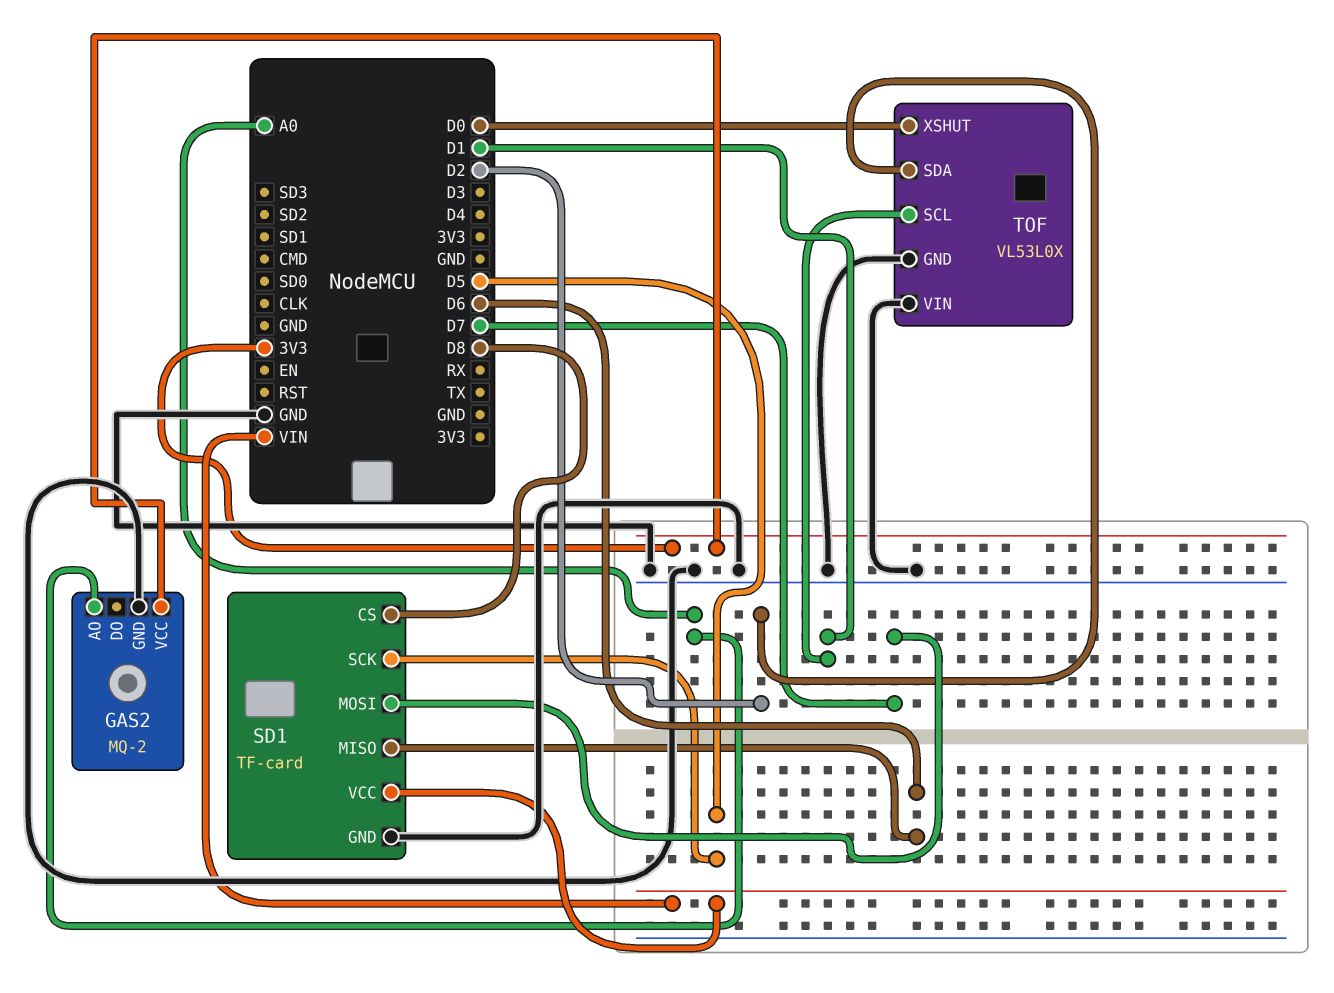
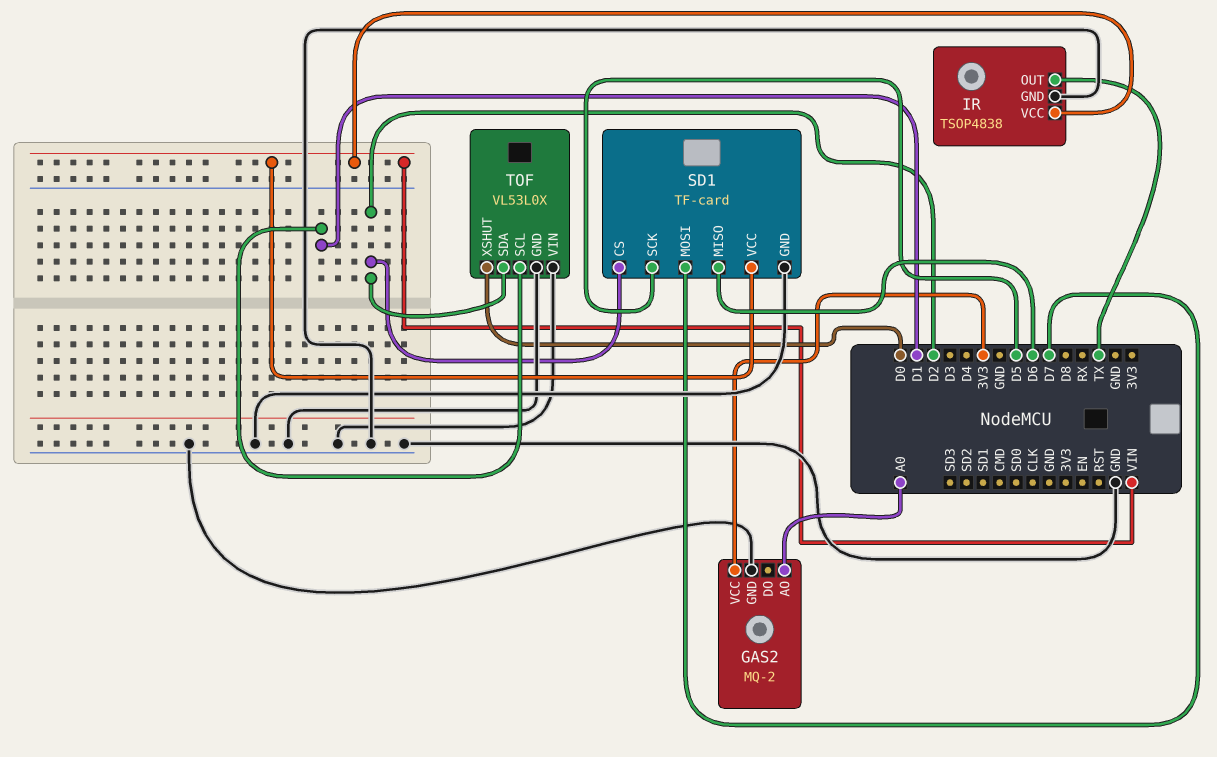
IR: none -> TSOP4838
IR pin GND: none -> GND
IR pin OUT: none -> TX
IR pin VCC: none -> VIN
SD1 pin CS: D8 -> D2

